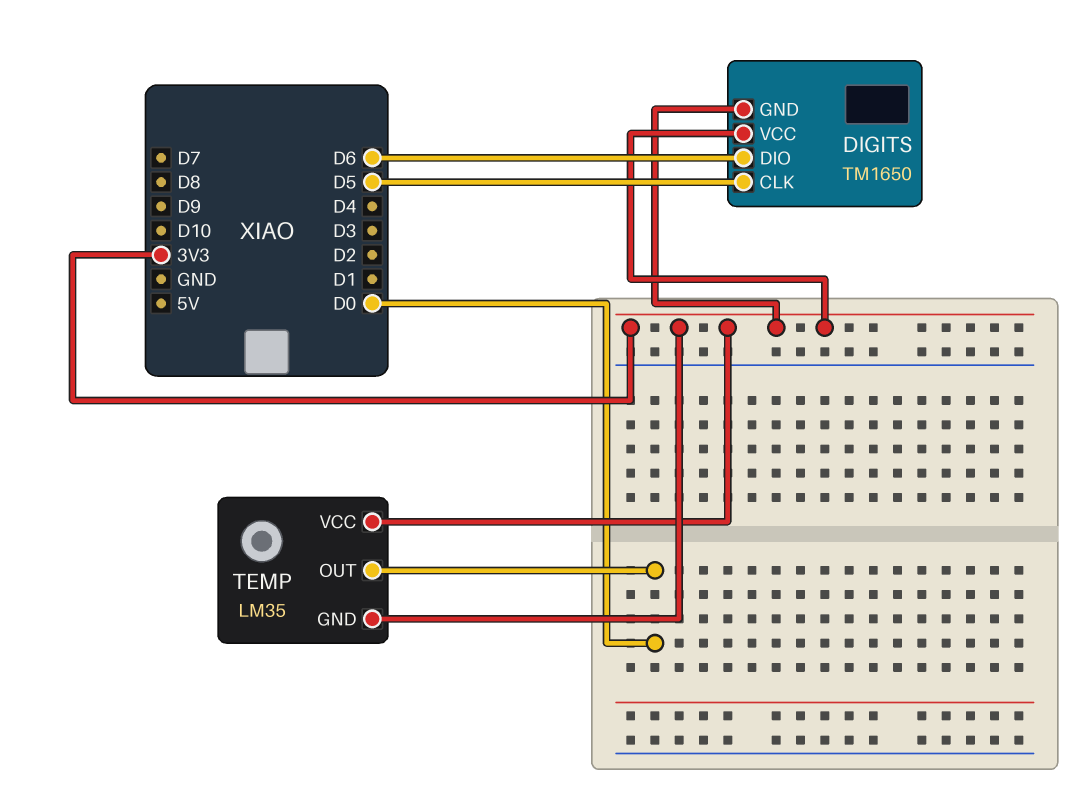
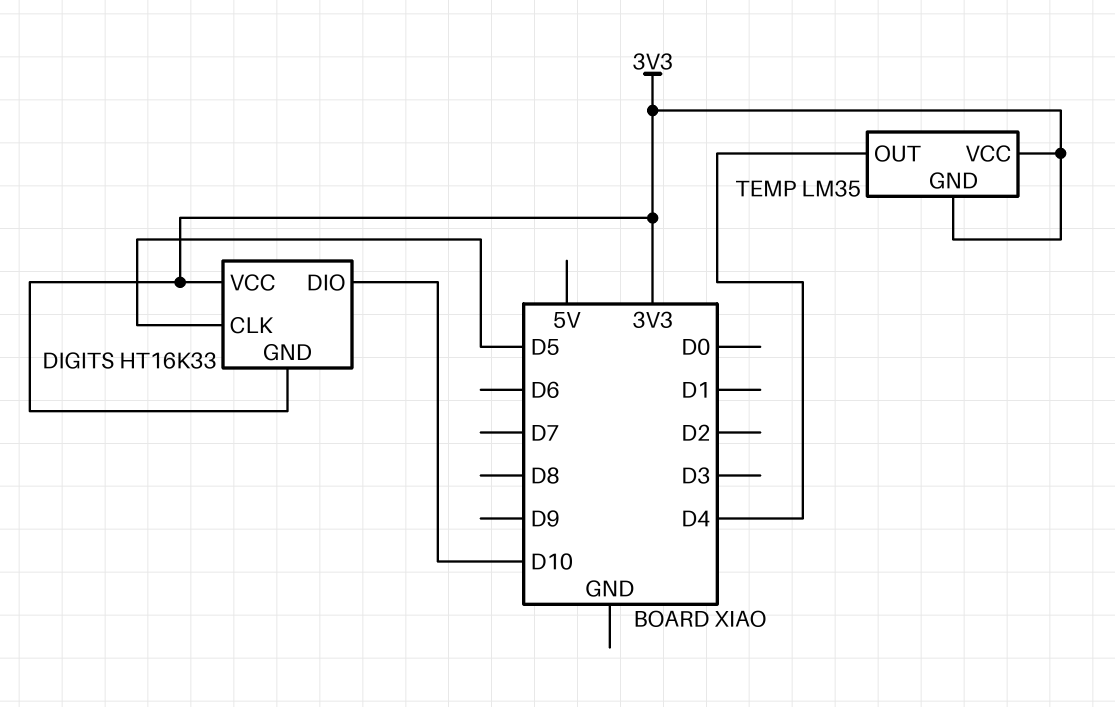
DIGITS: TM1650 -> HT16K33
DIGITS pin DIO: D6 -> D10
TEMP pin OUT: D0 -> D4

